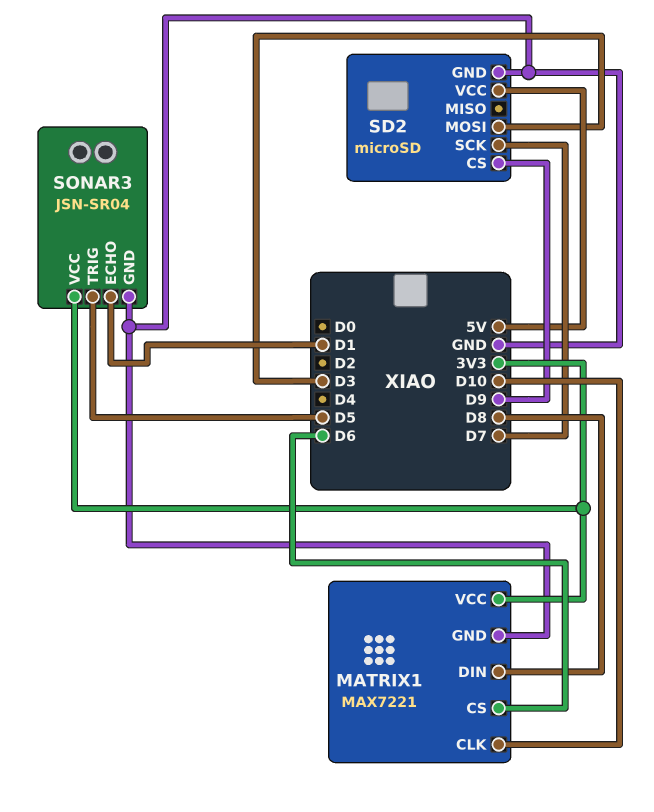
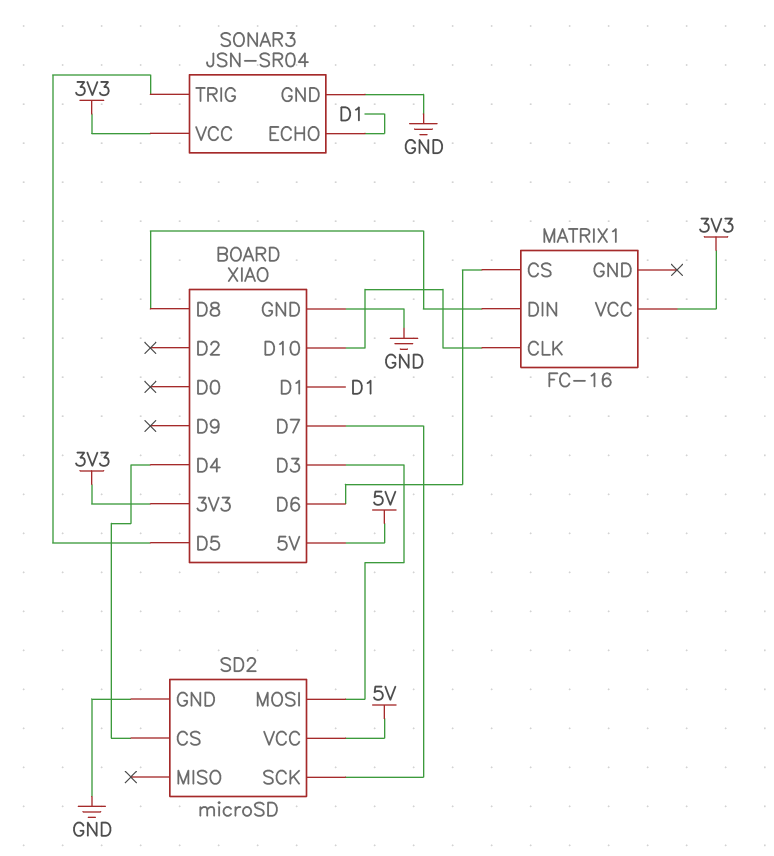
MATRIX1: MAX7221 -> FC-16
MATRIX1 pin GND: GND -> none
SD2 pin CS: D9 -> D4

